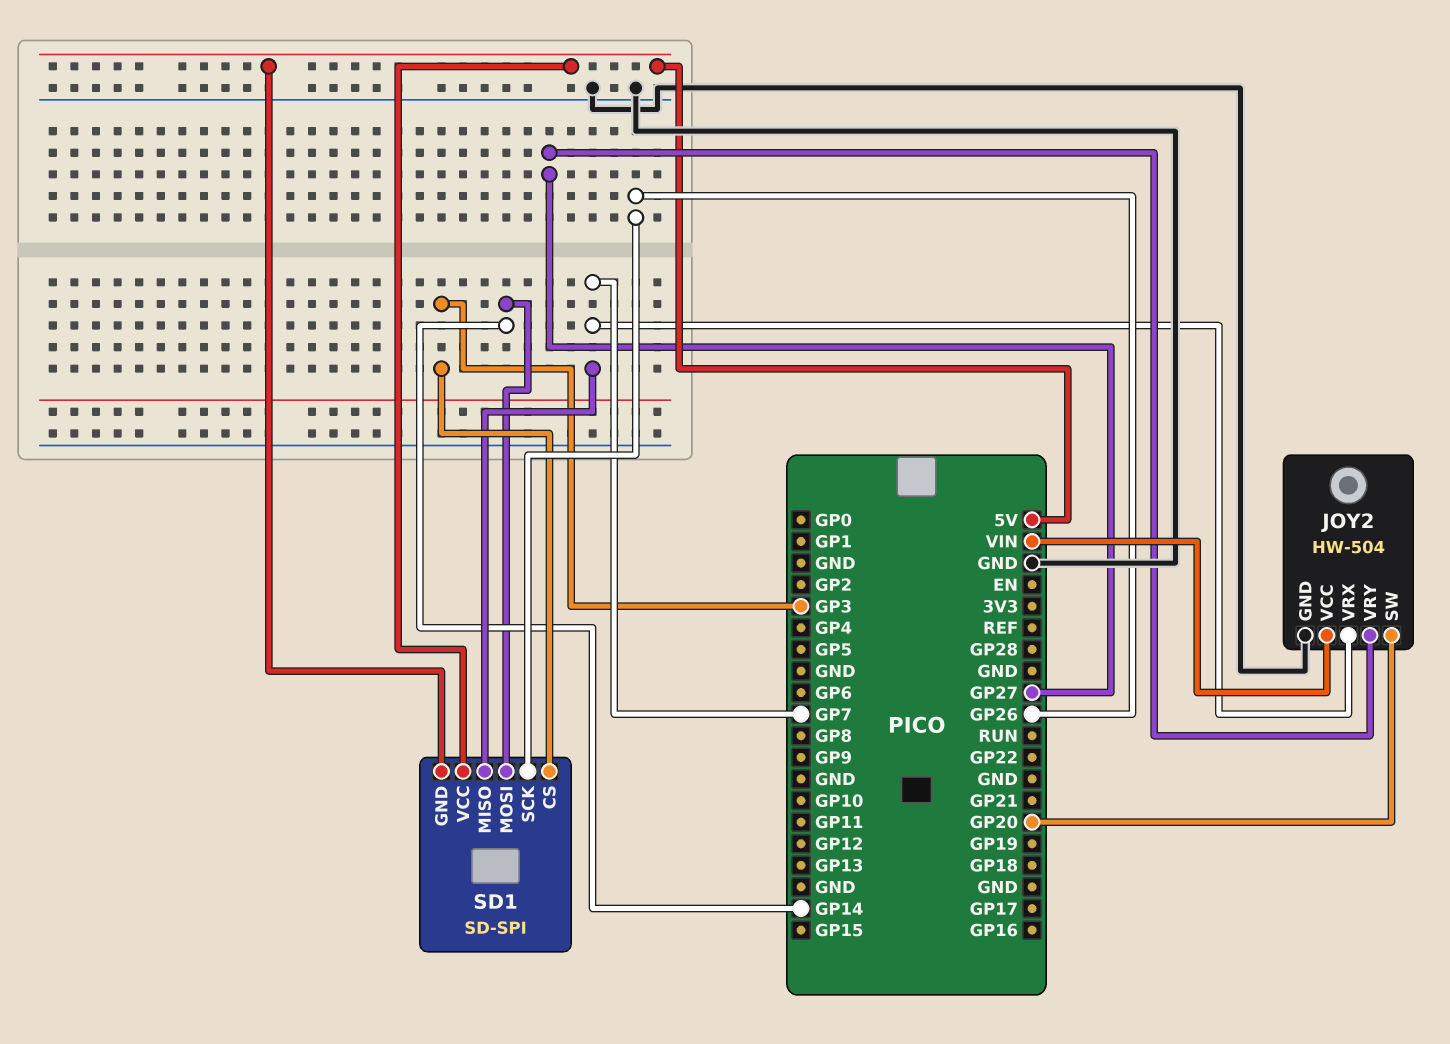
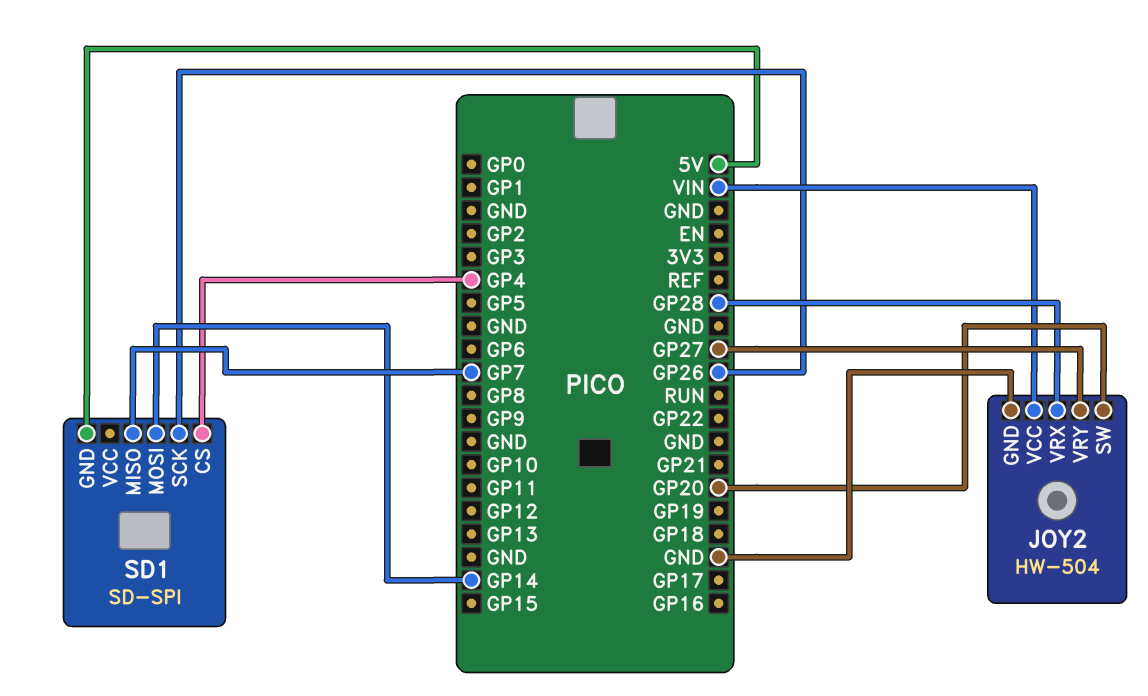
JOY2 pin VRX: GP7 -> GP28
SD1 pin CS: GP3 -> GP4
SD1 pin VCC: 5V -> none

